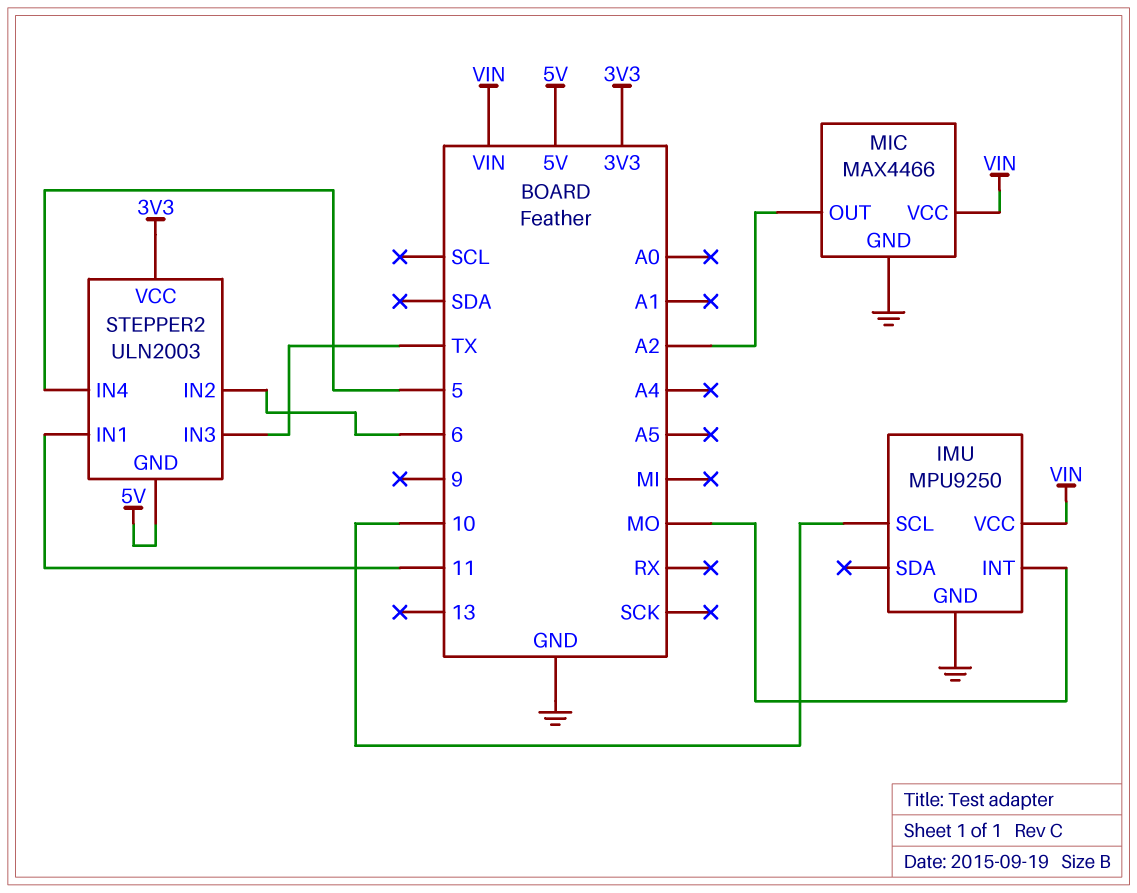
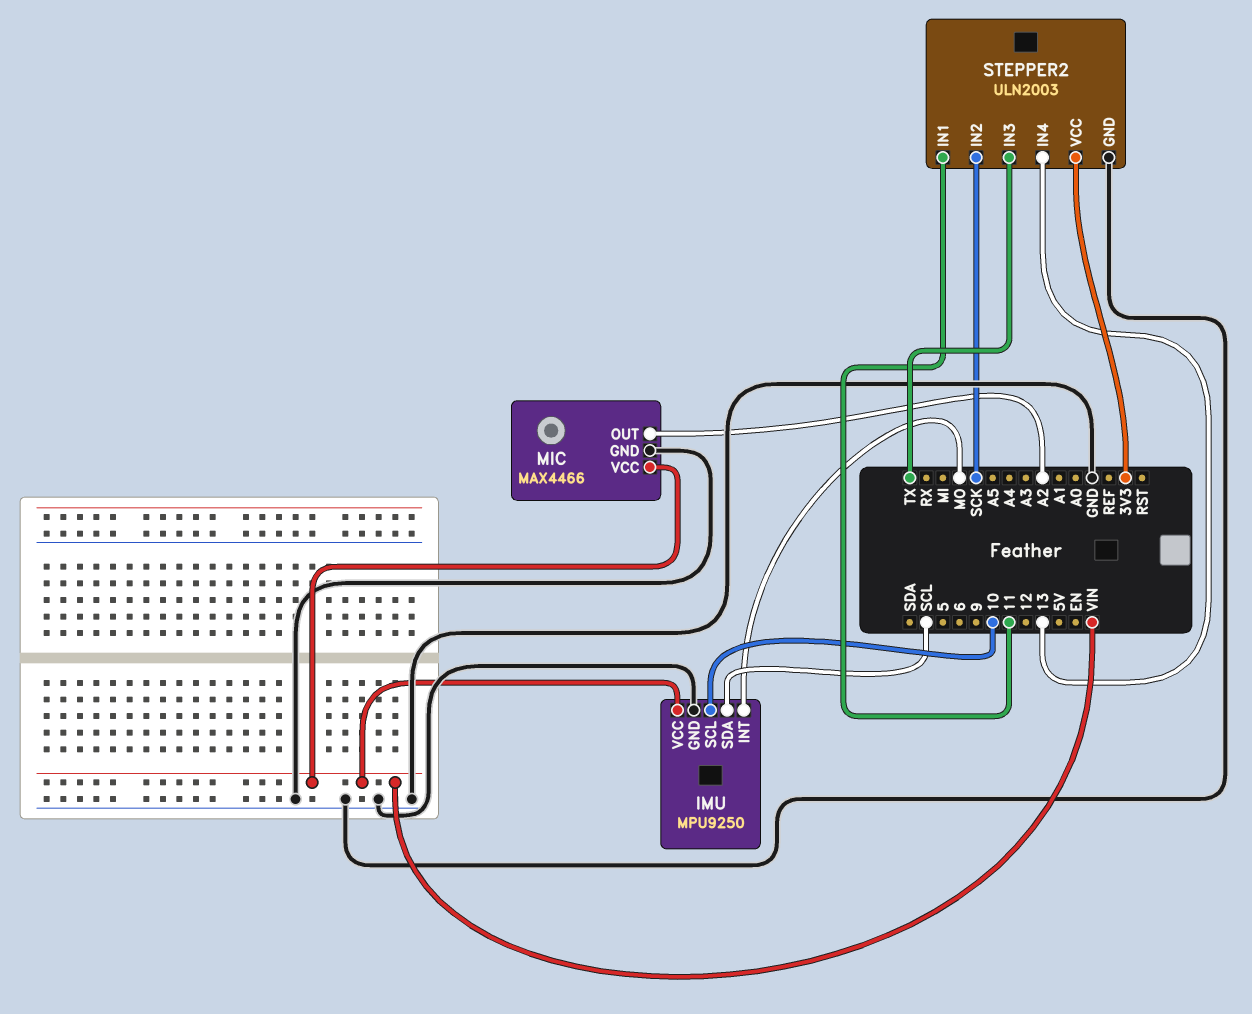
IMU pin SDA: none -> SCL
STEPPER2 pin GND: 5V -> GND
STEPPER2 pin IN2: 6 -> SCK
STEPPER2 pin IN4: 5 -> 13

